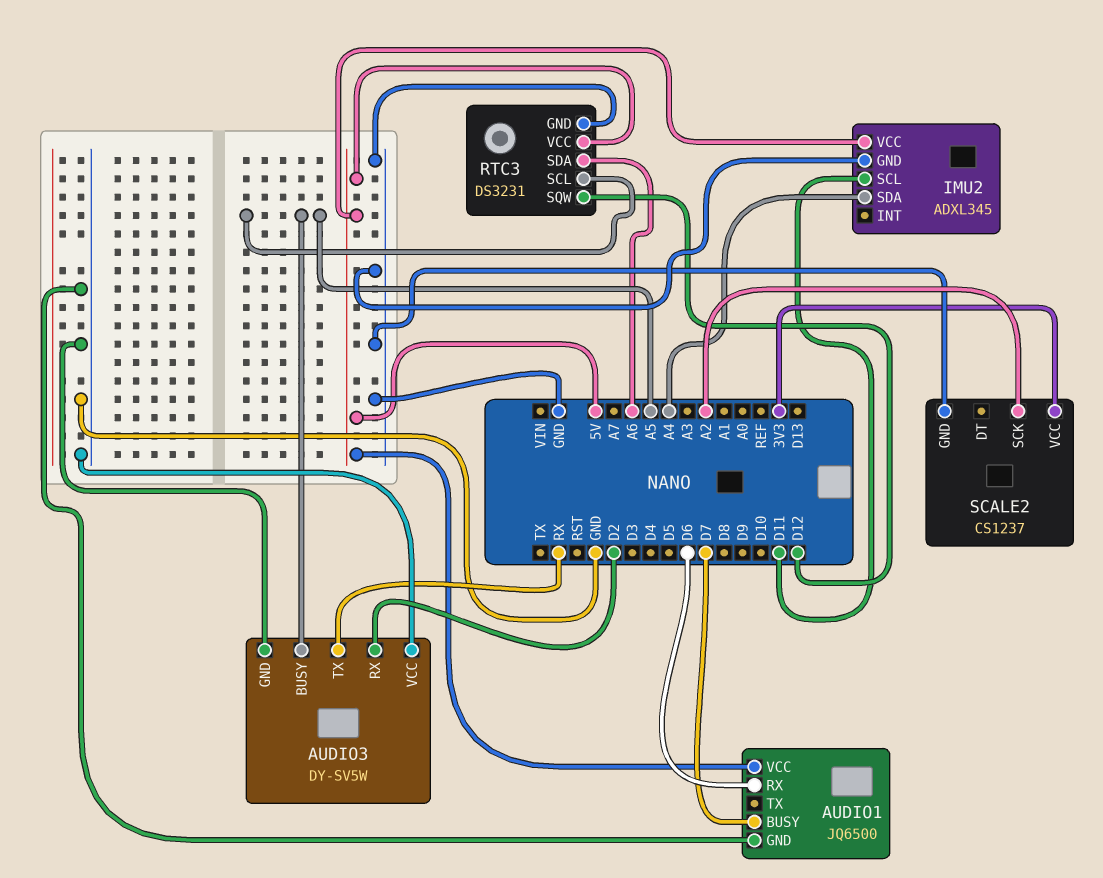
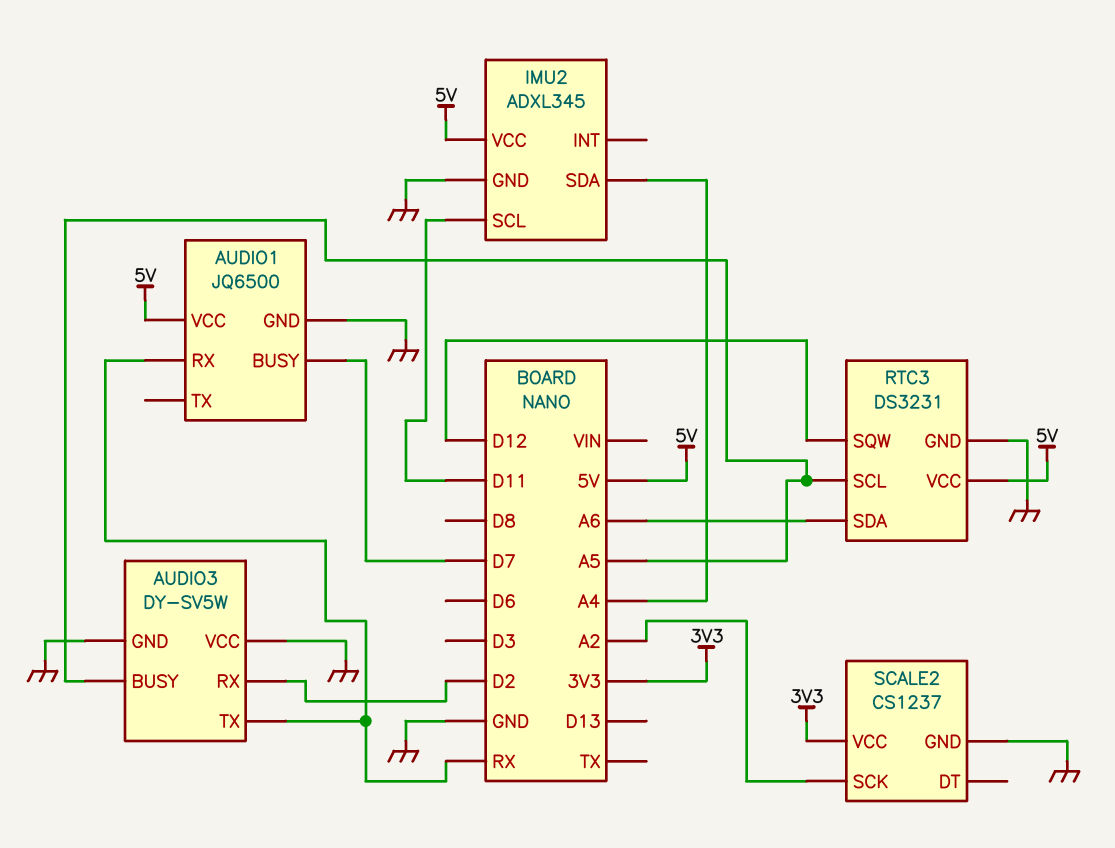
AUDIO1 pin RX: D6 -> RX

